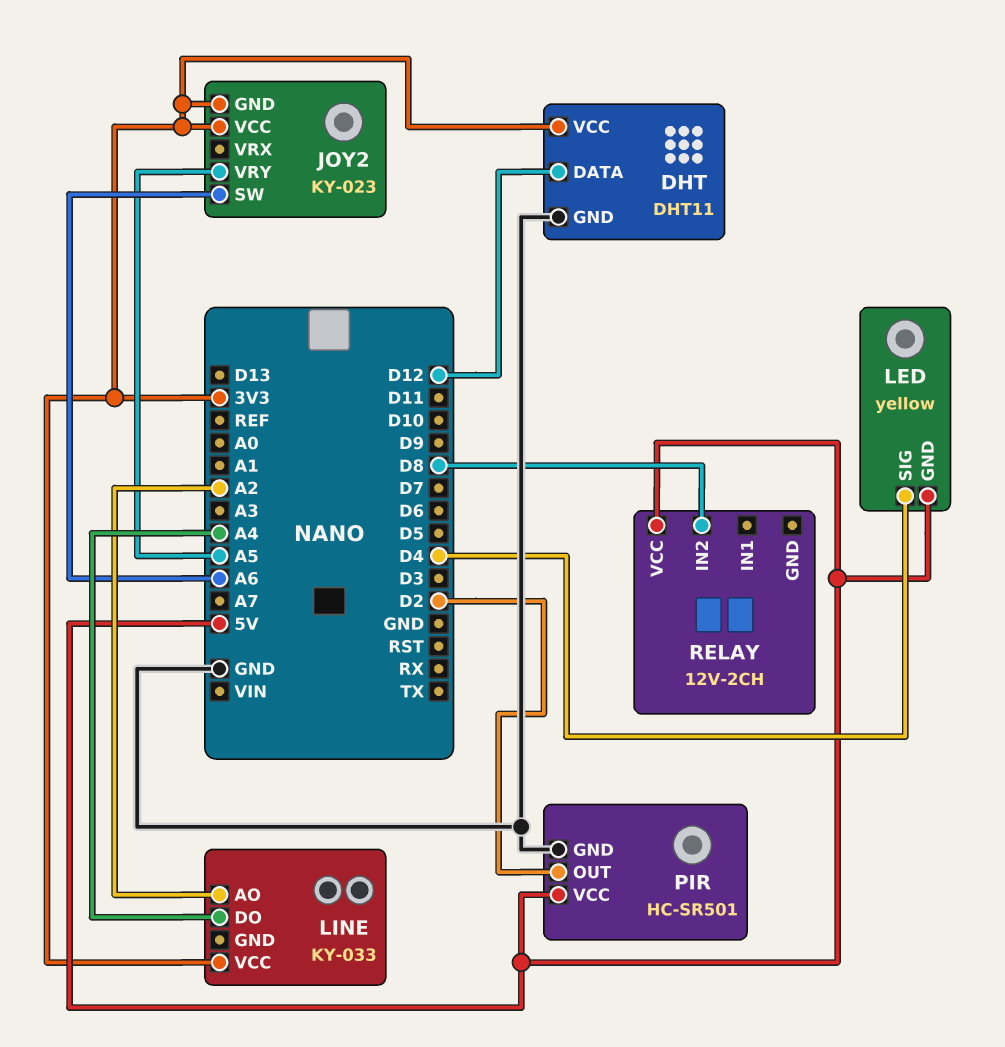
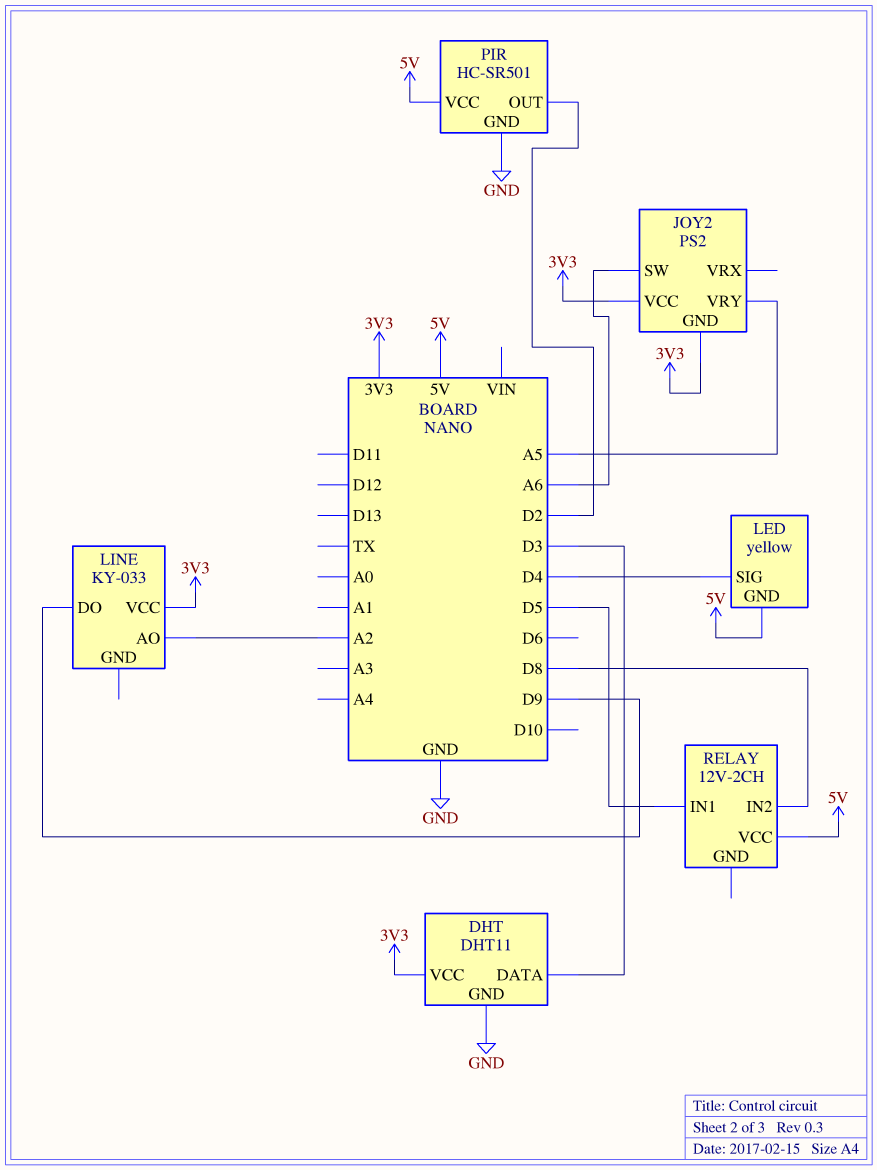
DHT pin DATA: D12 -> D3
JOY2: KY-023 -> PS2
LINE pin DO: A4 -> D9
RELAY pin IN1: none -> D5

